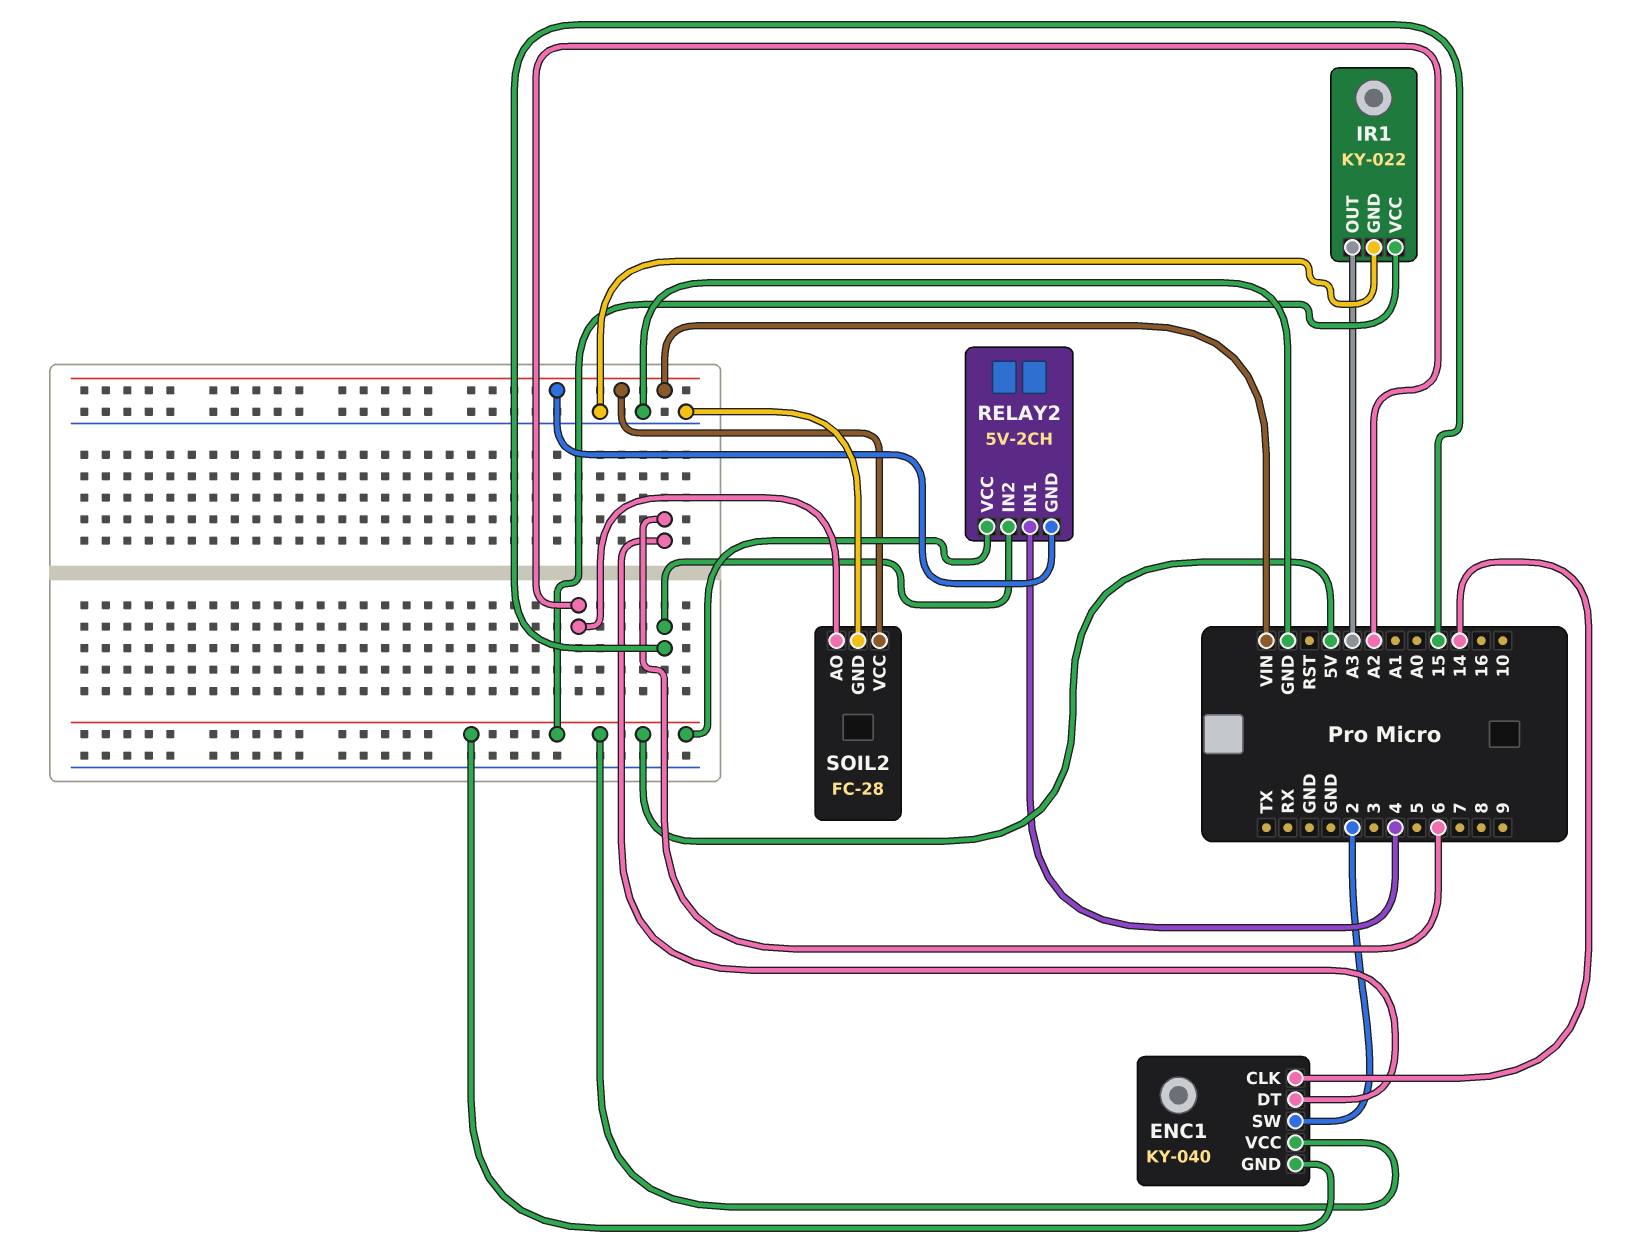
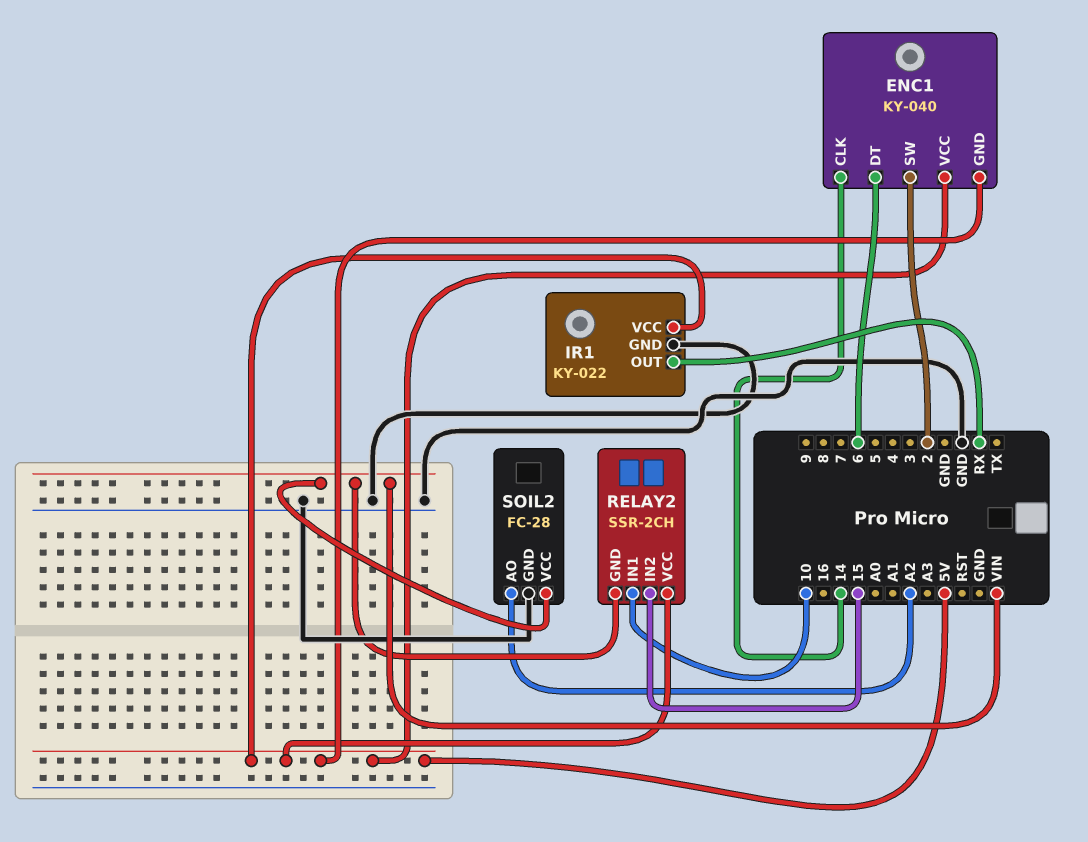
IR1 pin OUT: A3 -> RX
RELAY2: 5V-2CH -> SSR-2CH
RELAY2 pin IN1: 4 -> 10

